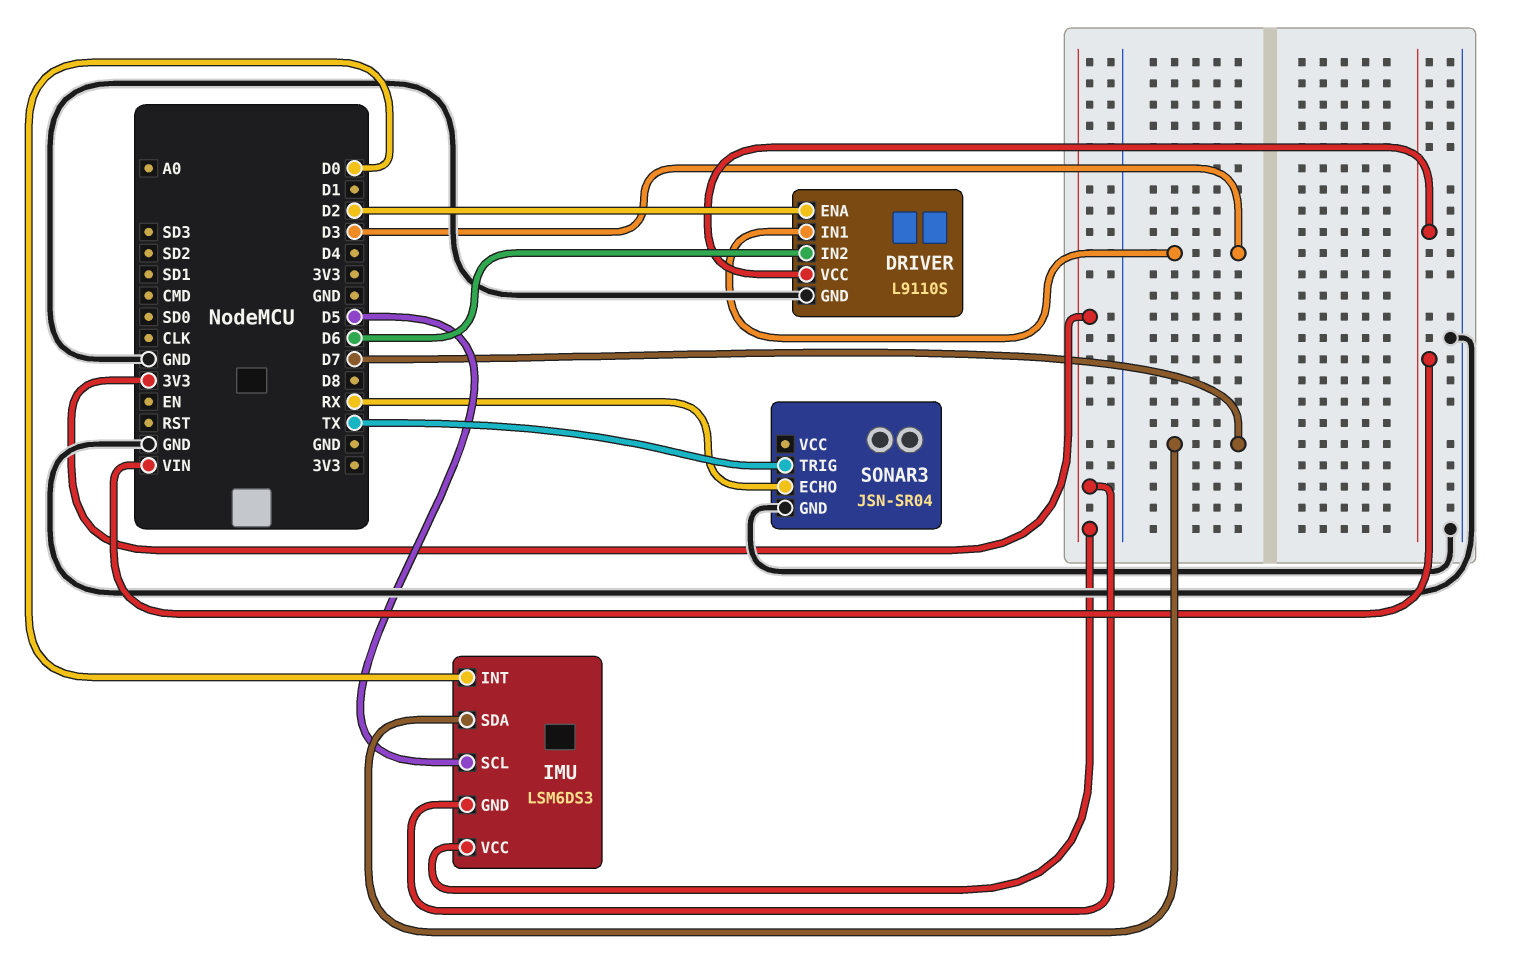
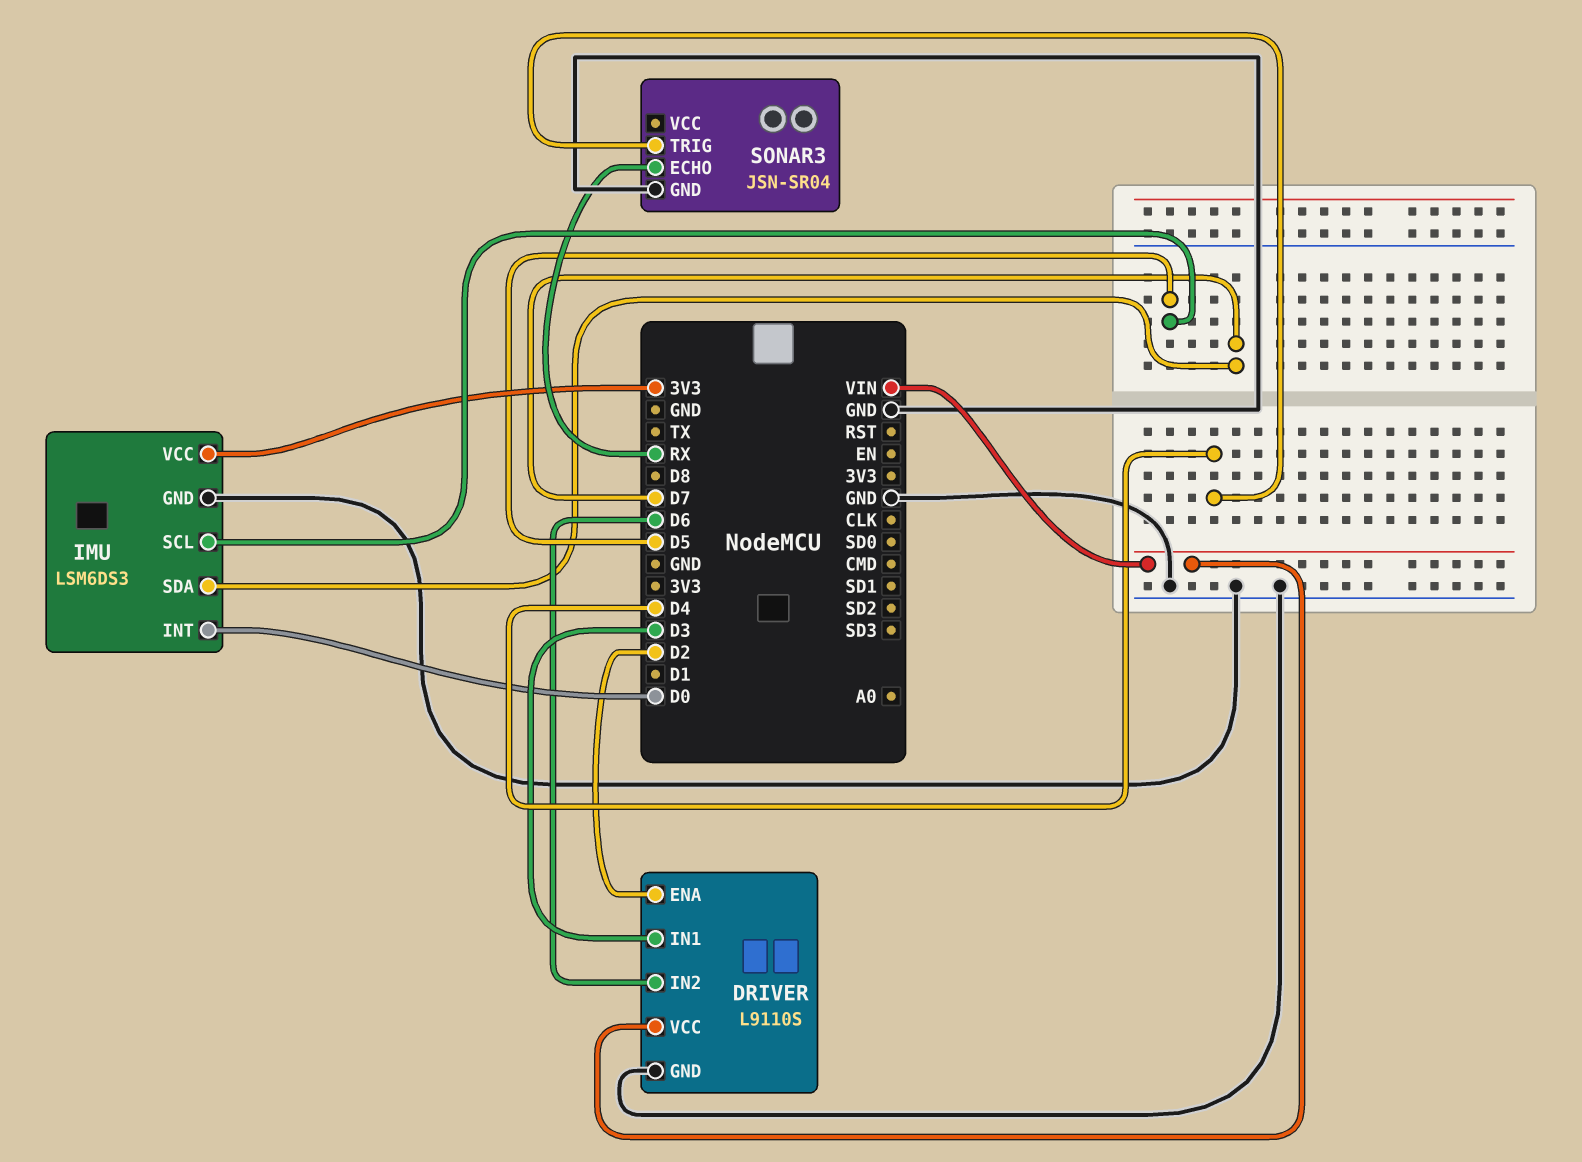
IMU pin GND: 3V3 -> GND
SONAR3 pin TRIG: TX -> D4

